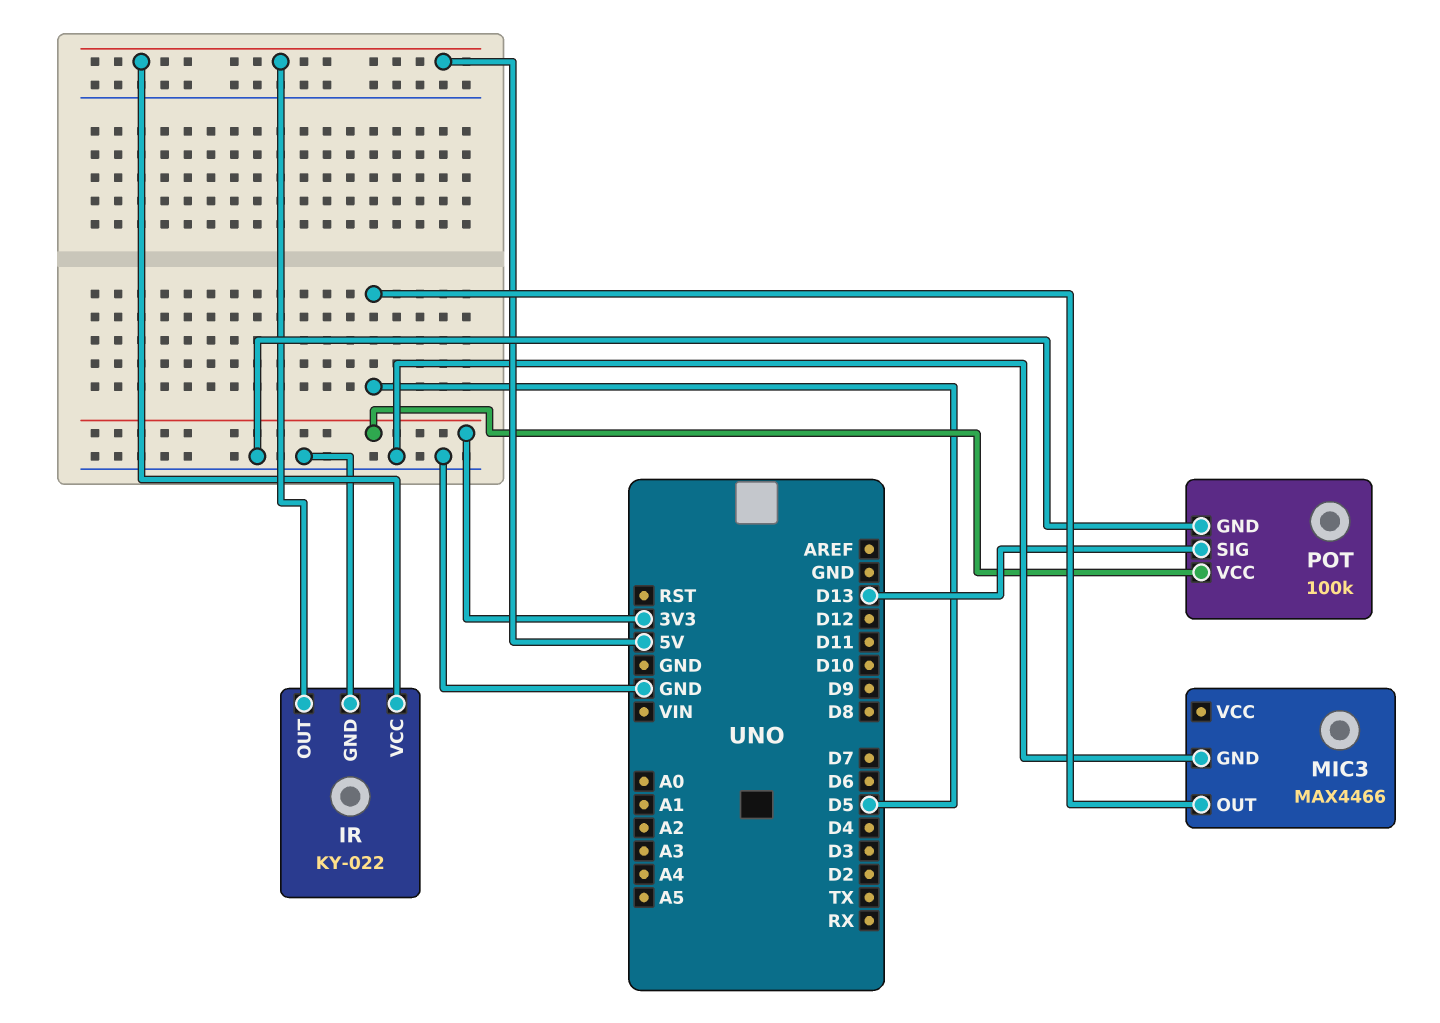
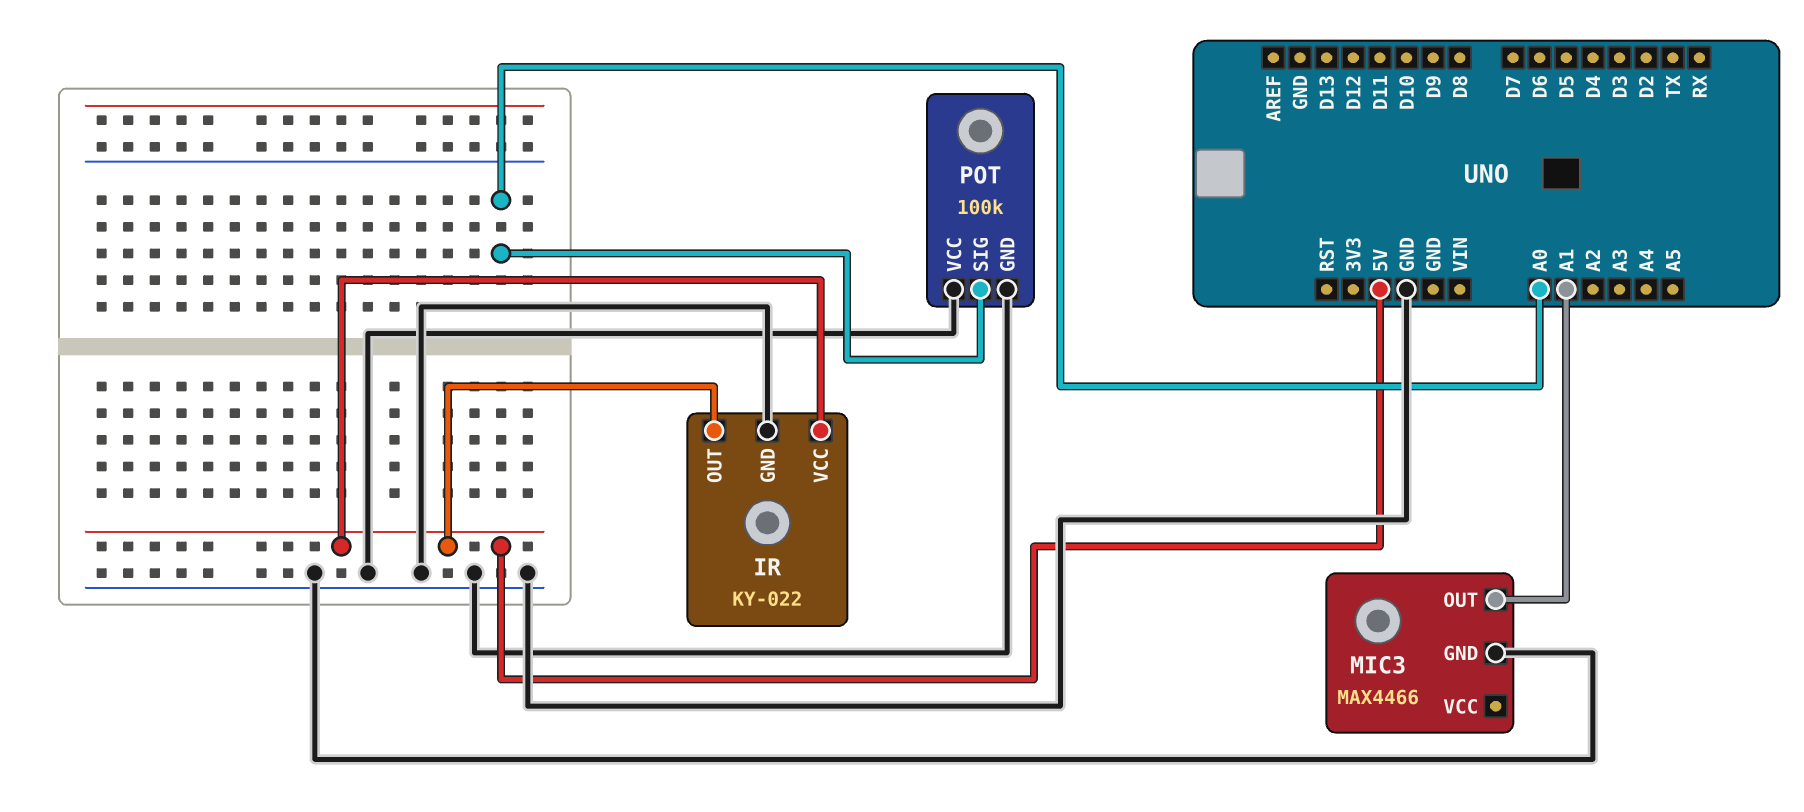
MIC3 pin OUT: D5 -> A1
POT pin SIG: D13 -> A0
POT pin VCC: 3V3 -> GND

